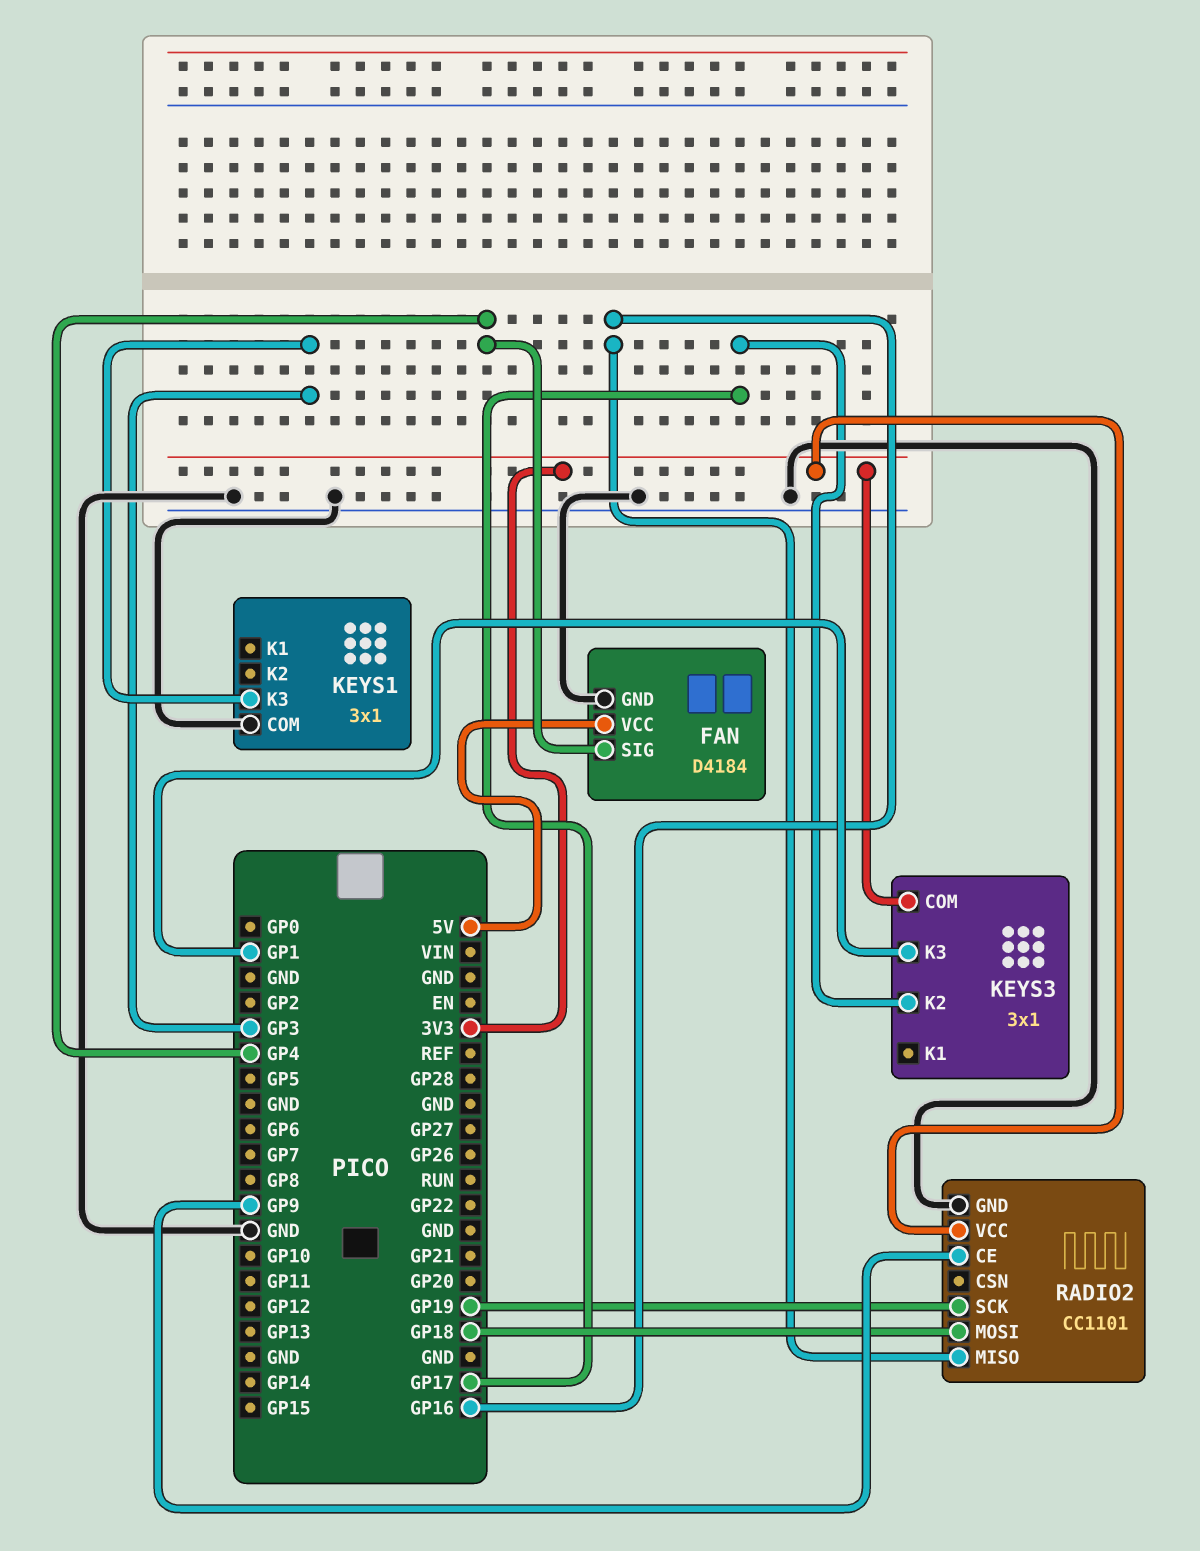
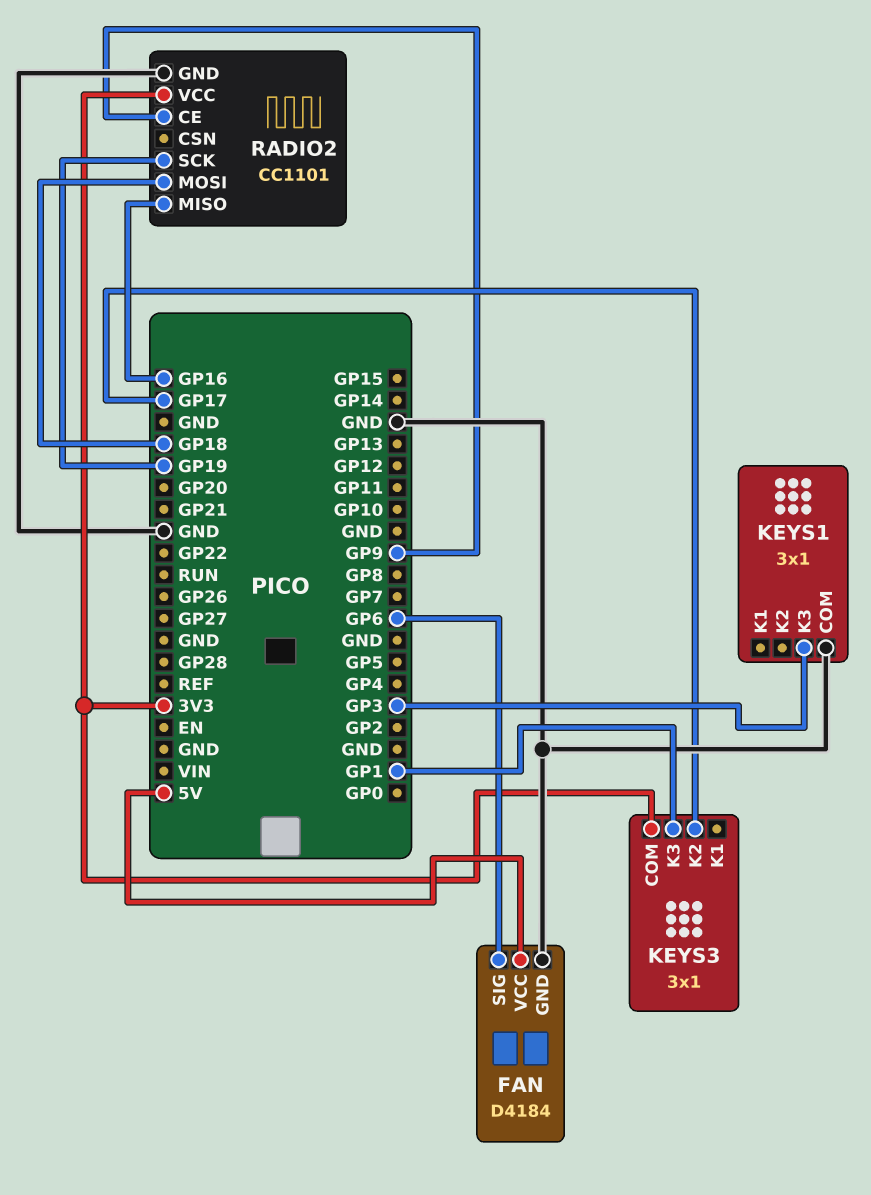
FAN pin SIG: GP4 -> GP6

